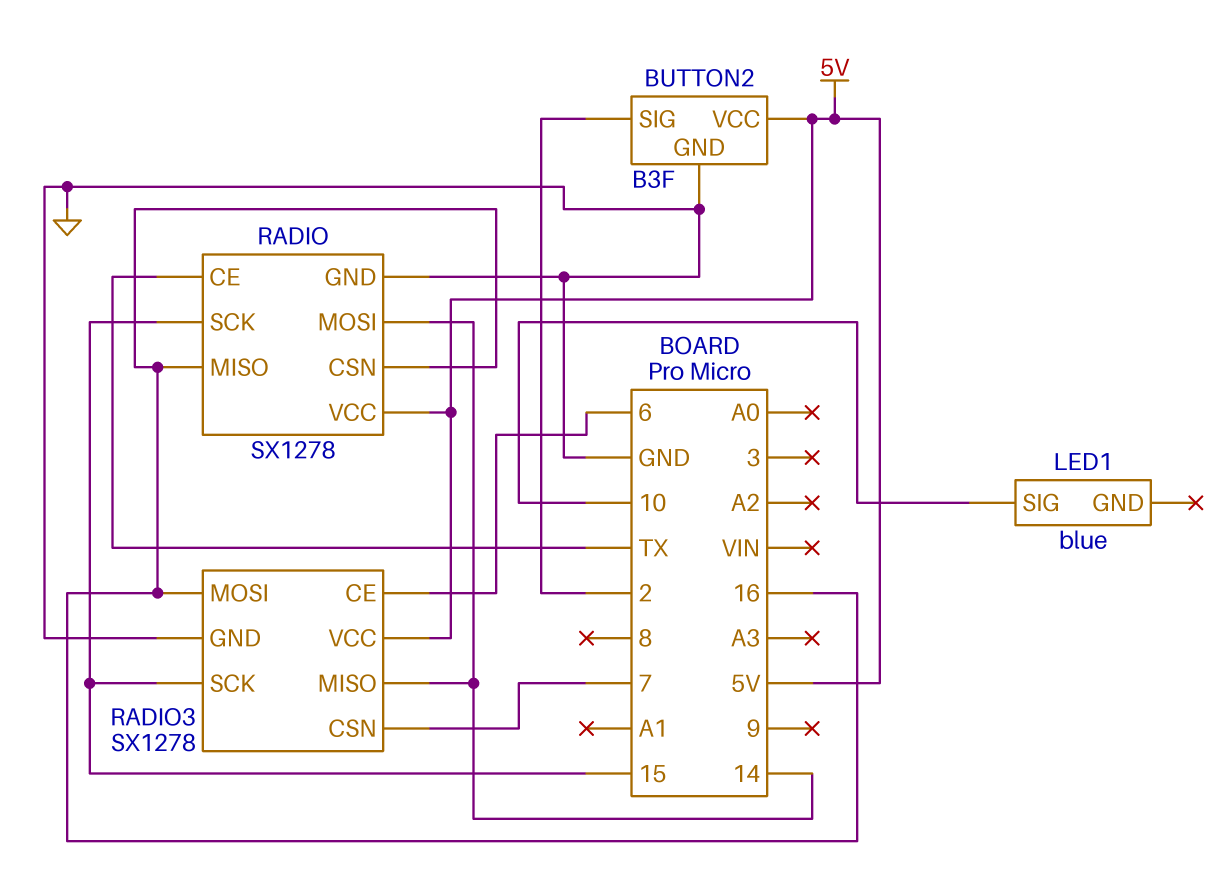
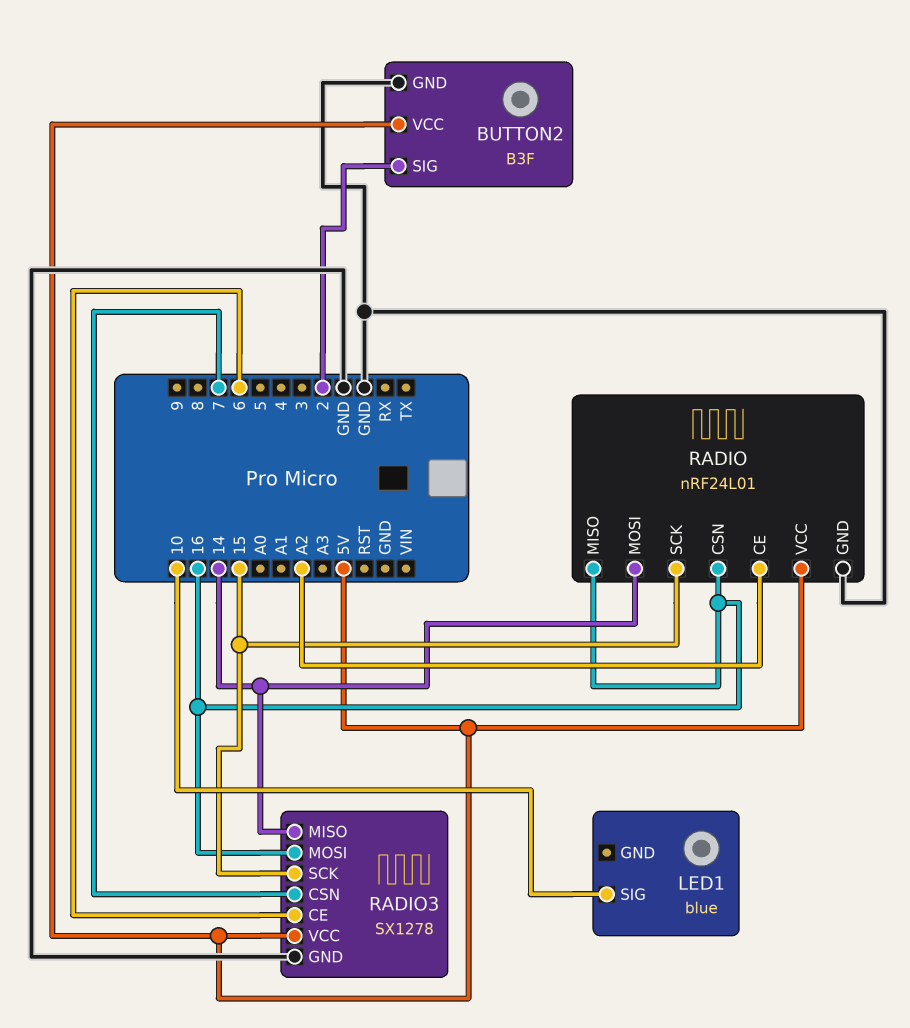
RADIO: SX1278 -> nRF24L01
RADIO pin CE: TX -> A2

